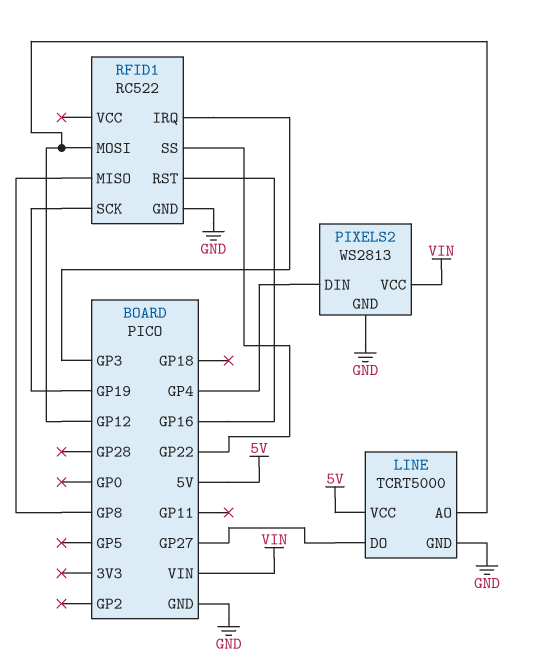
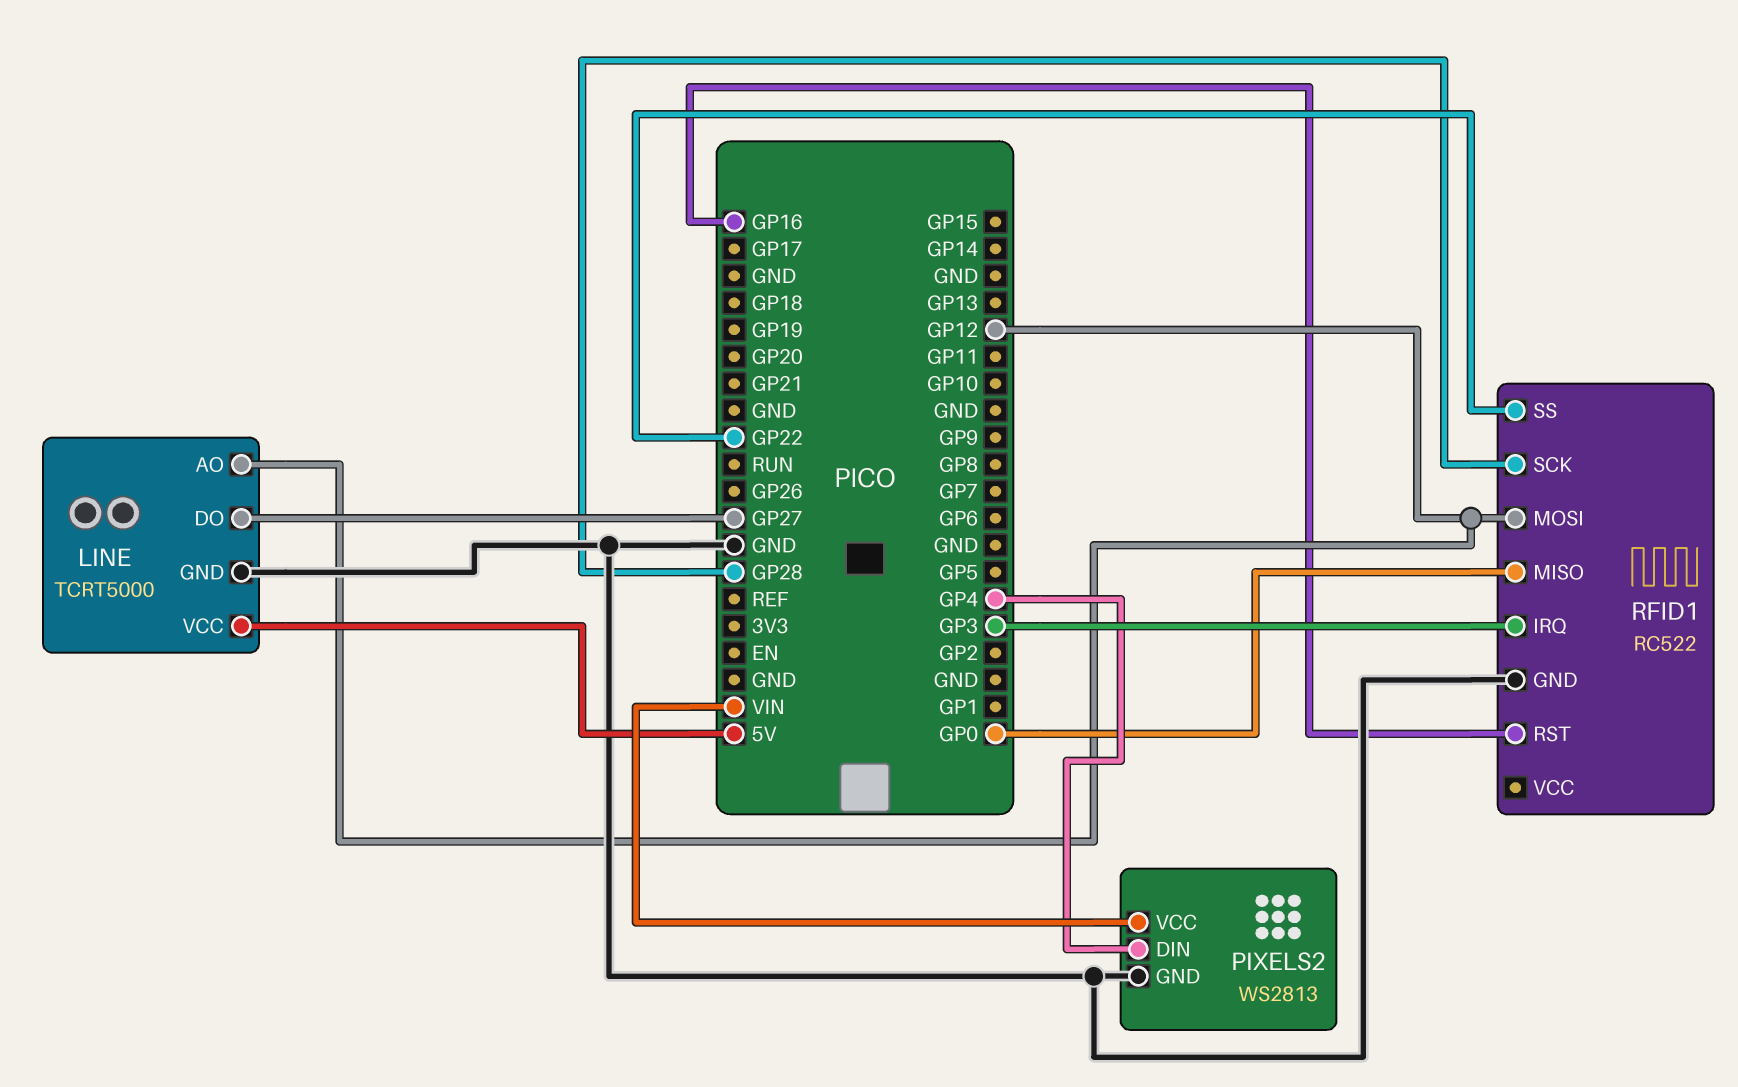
RFID1 pin MISO: GP8 -> GP0
RFID1 pin SCK: GP19 -> GP28

